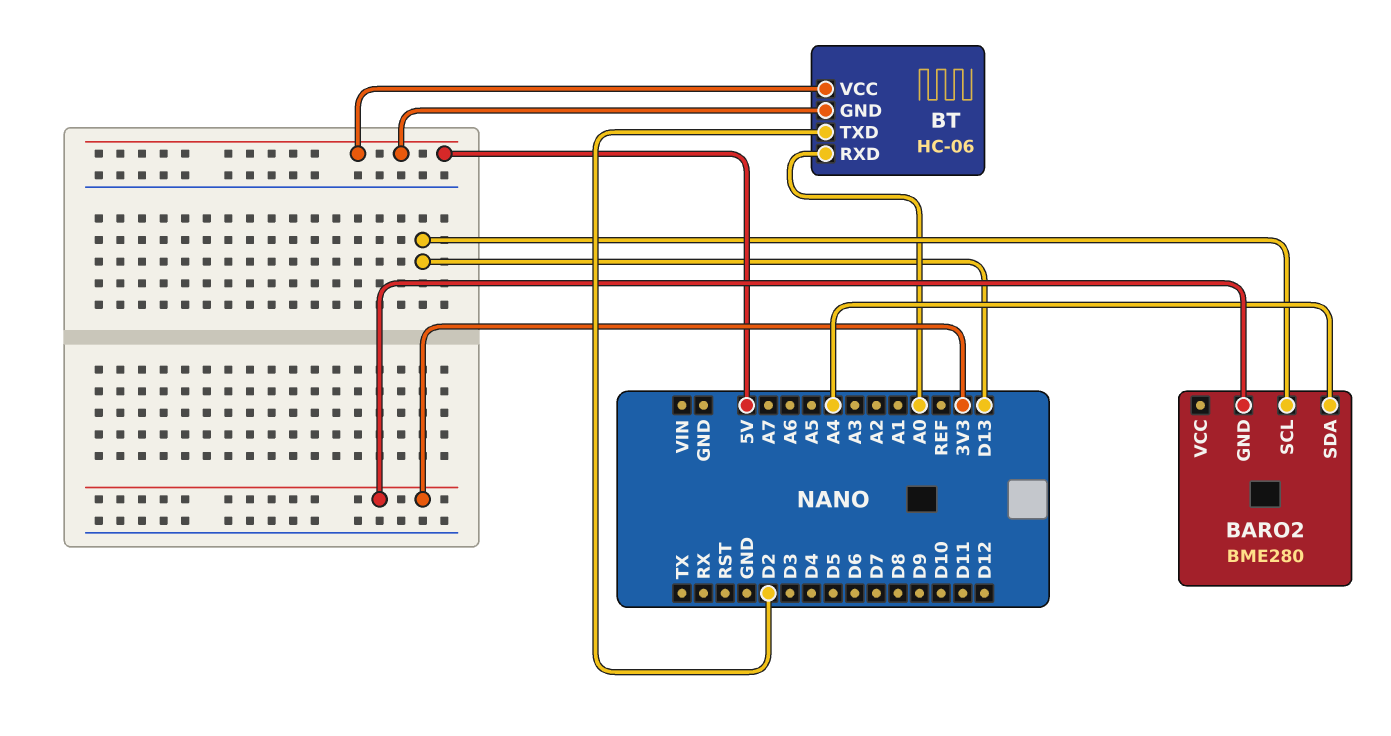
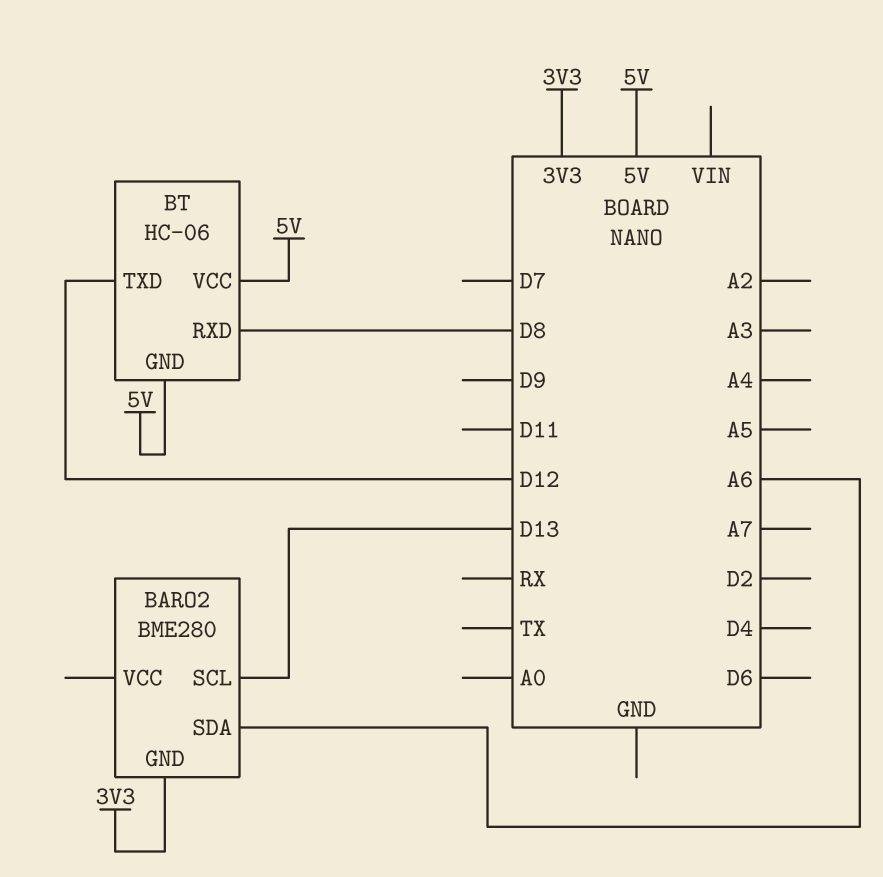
BARO2 pin SDA: A4 -> A6
BT pin RXD: A0 -> D8
BT pin TXD: D2 -> D12

